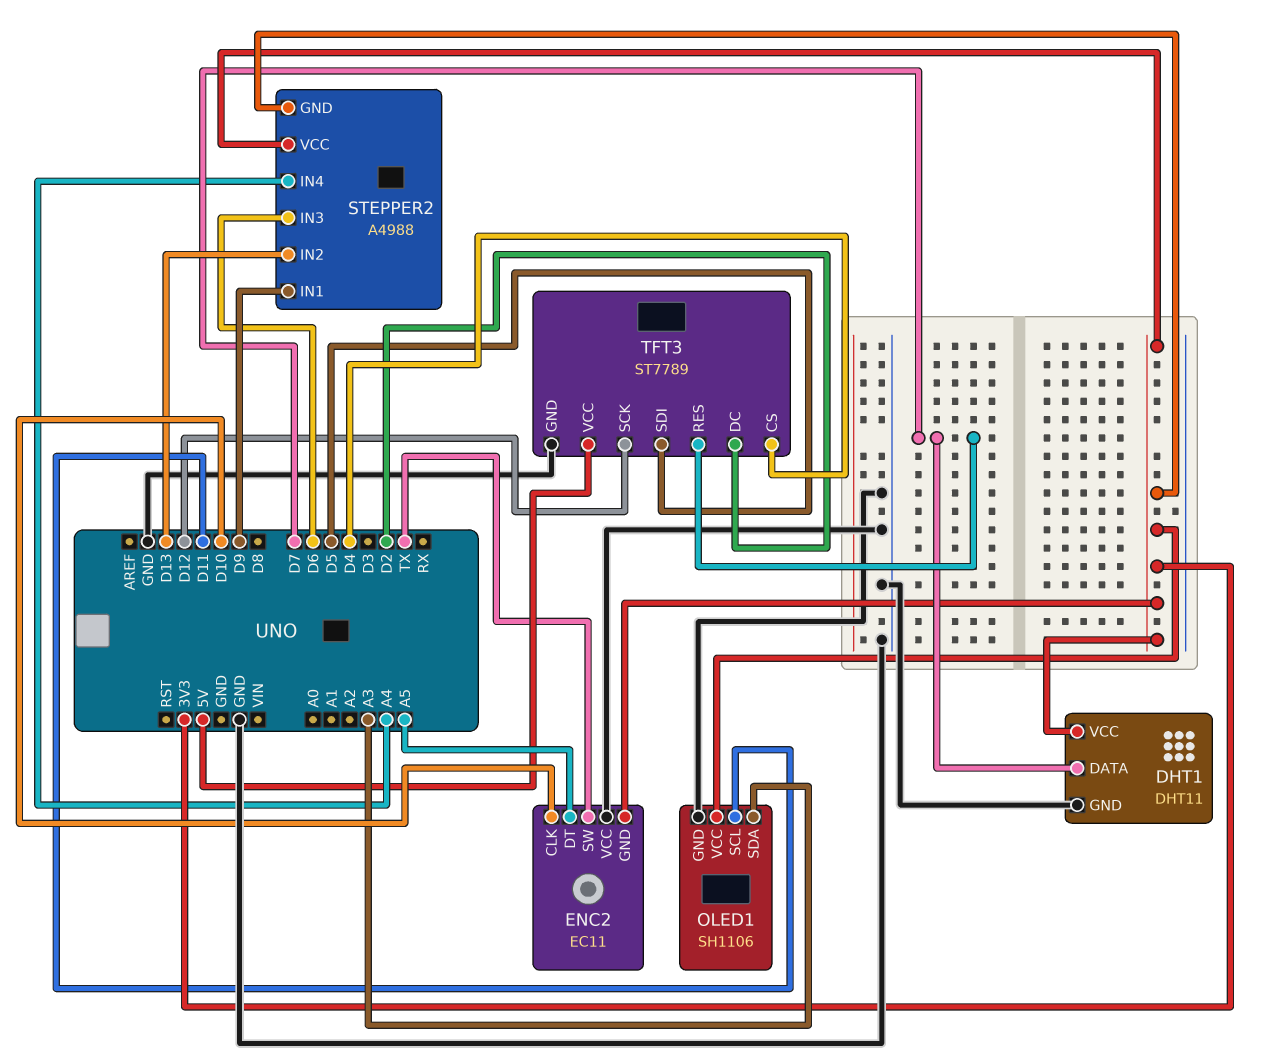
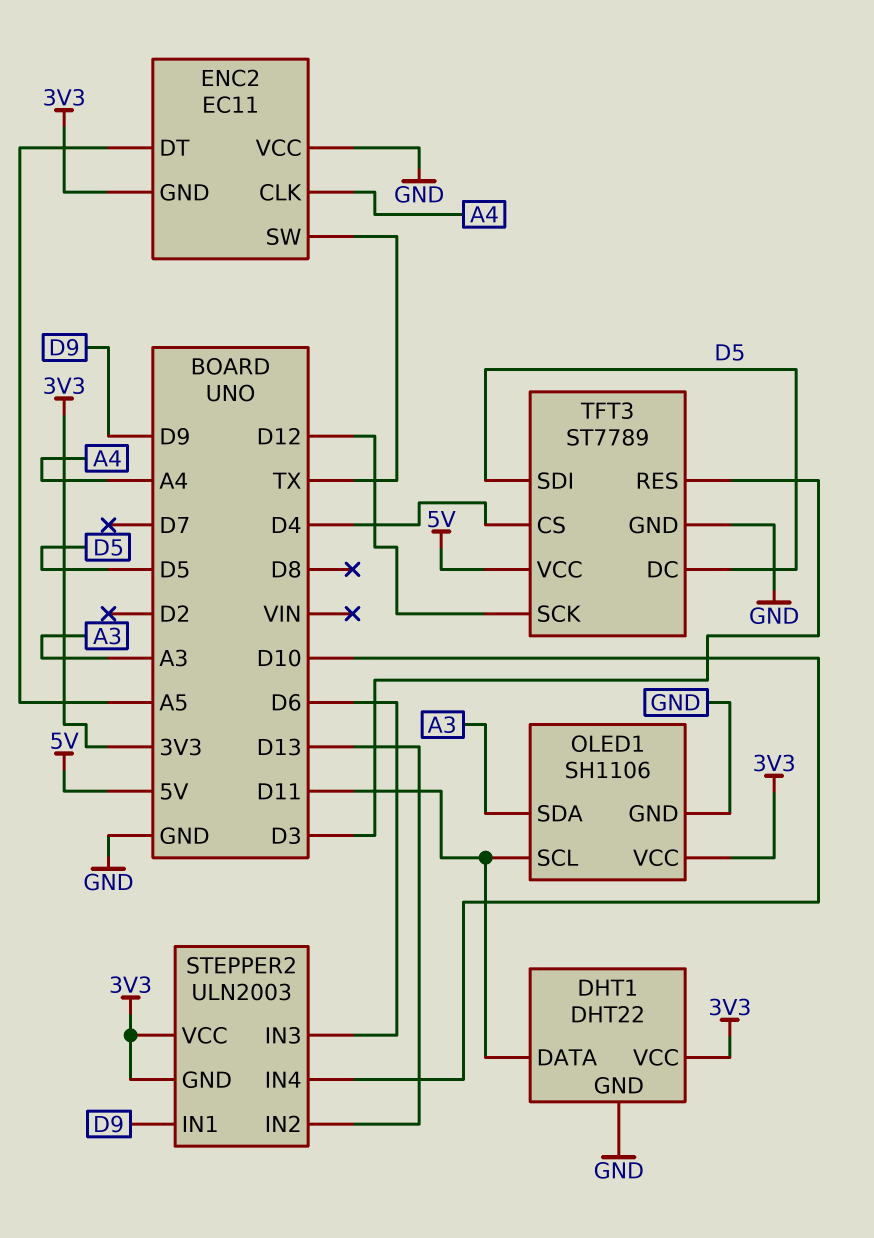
DHT1: DHT11 -> DHT22
DHT1 pin DATA: D7 -> D11
ENC2 pin CLK: D10 -> A4
STEPPER2: A4988 -> ULN2003
STEPPER2 pin IN4: A4 -> D10
TFT3 pin DC: D2 -> D5
TFT3 pin RES: D7 -> D3

